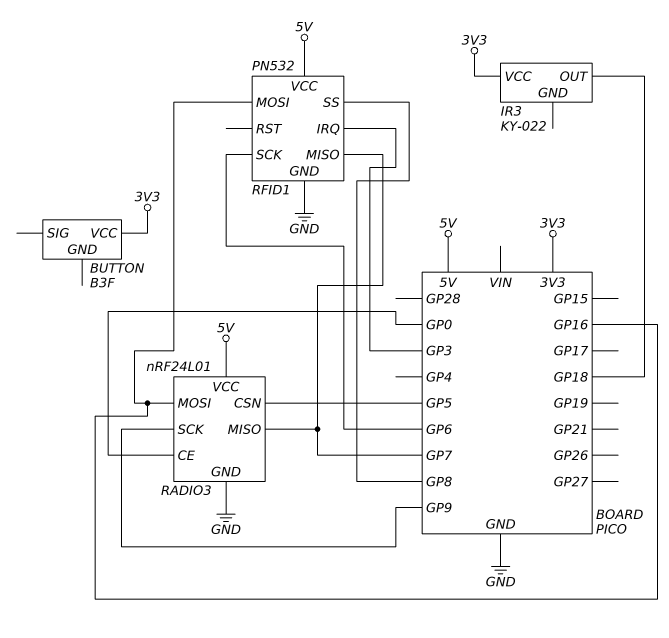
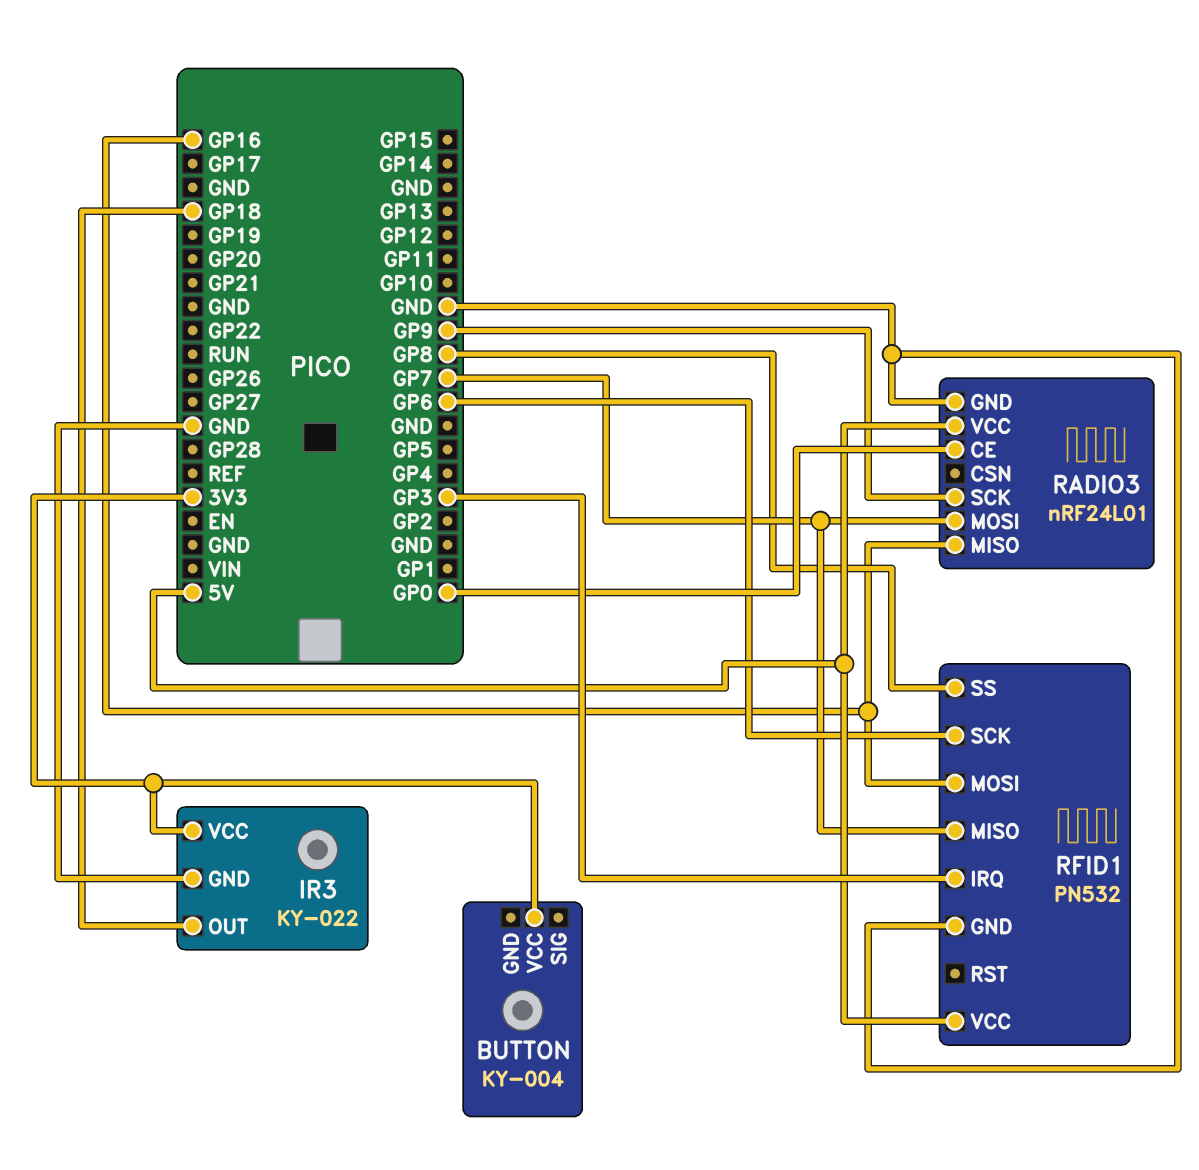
BUTTON: B3F -> KY-004
IR3 pin GND: none -> GND
RADIO3 pin CSN: GP5 -> none
RADIO3 pin MISO: GP7 -> GP16
RADIO3 pin MOSI: GP16 -> GP7

